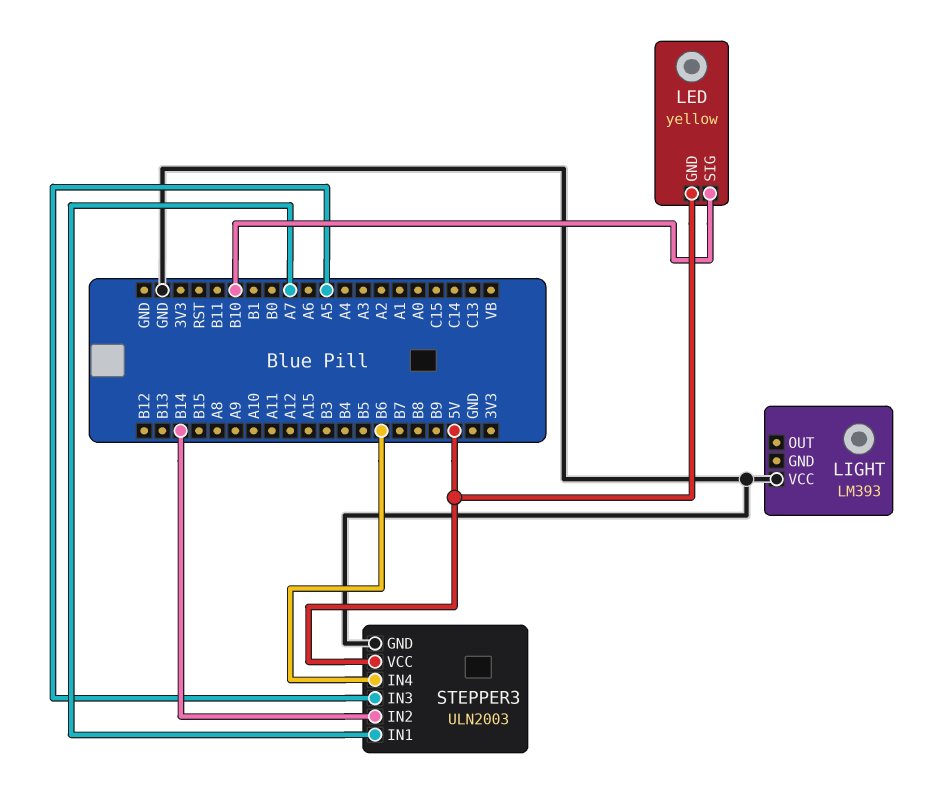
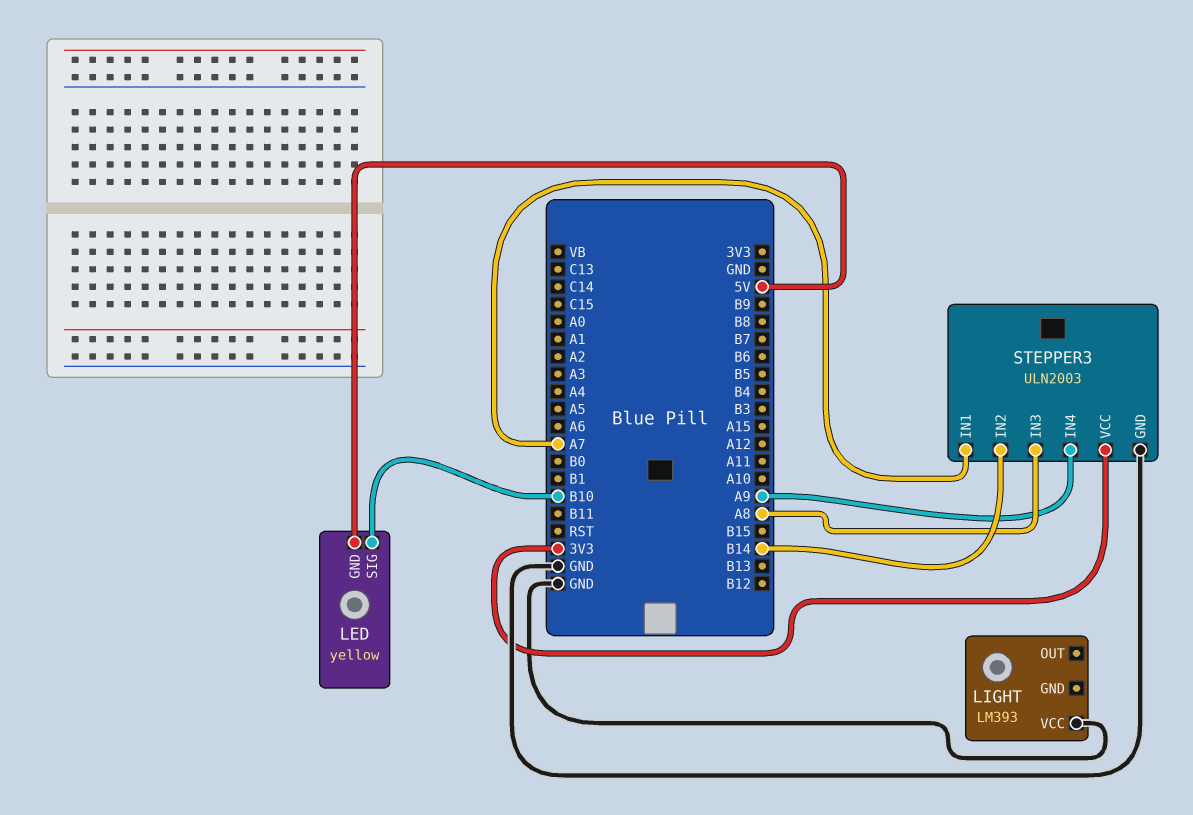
STEPPER3 pin IN3: A5 -> A8
STEPPER3 pin IN4: B6 -> A9
STEPPER3 pin VCC: 5V -> 3V3

